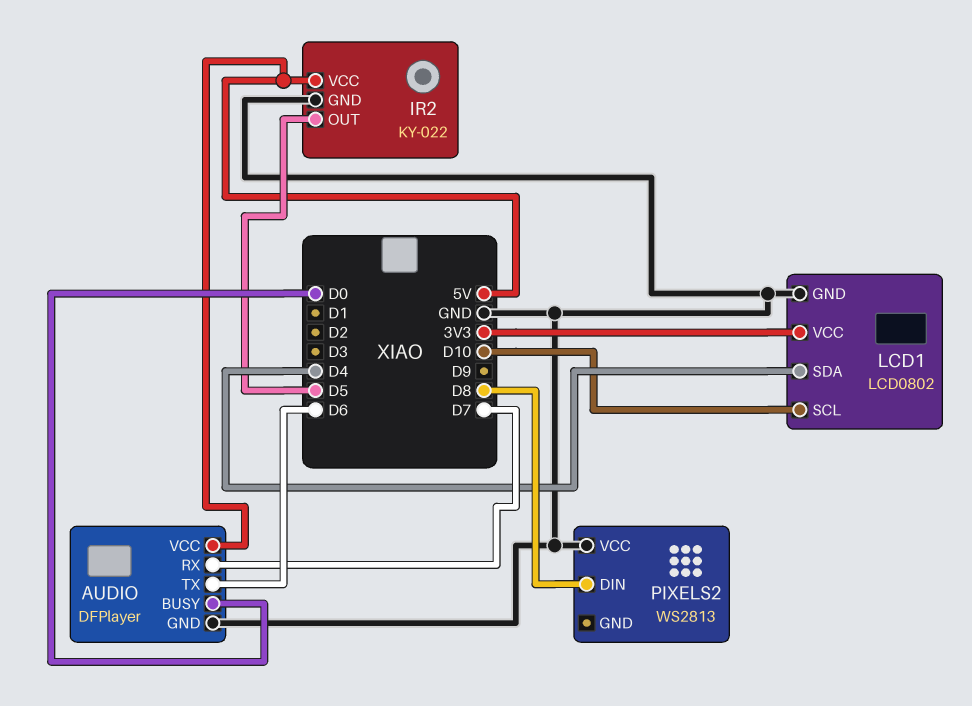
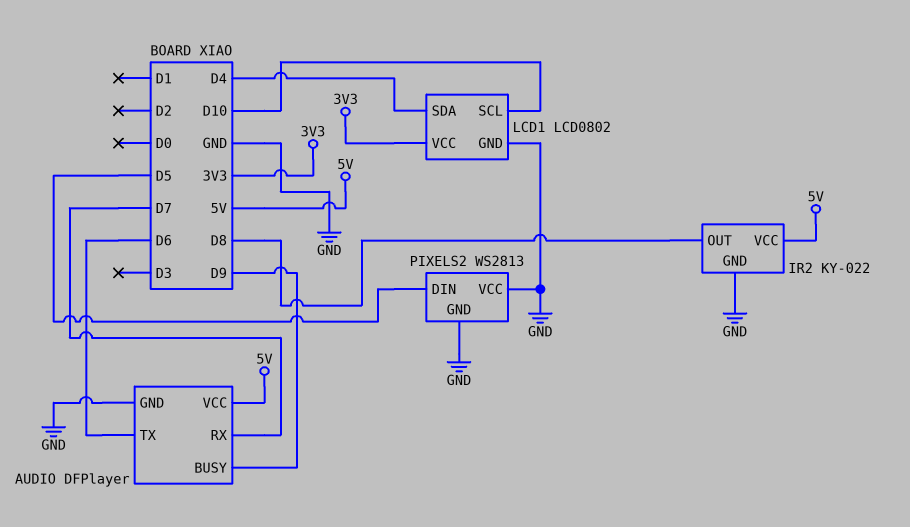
AUDIO pin BUSY: D0 -> D9
IR2 pin OUT: D5 -> D8
PIXELS2 pin DIN: D8 -> D5
PIXELS2 pin GND: none -> GND

